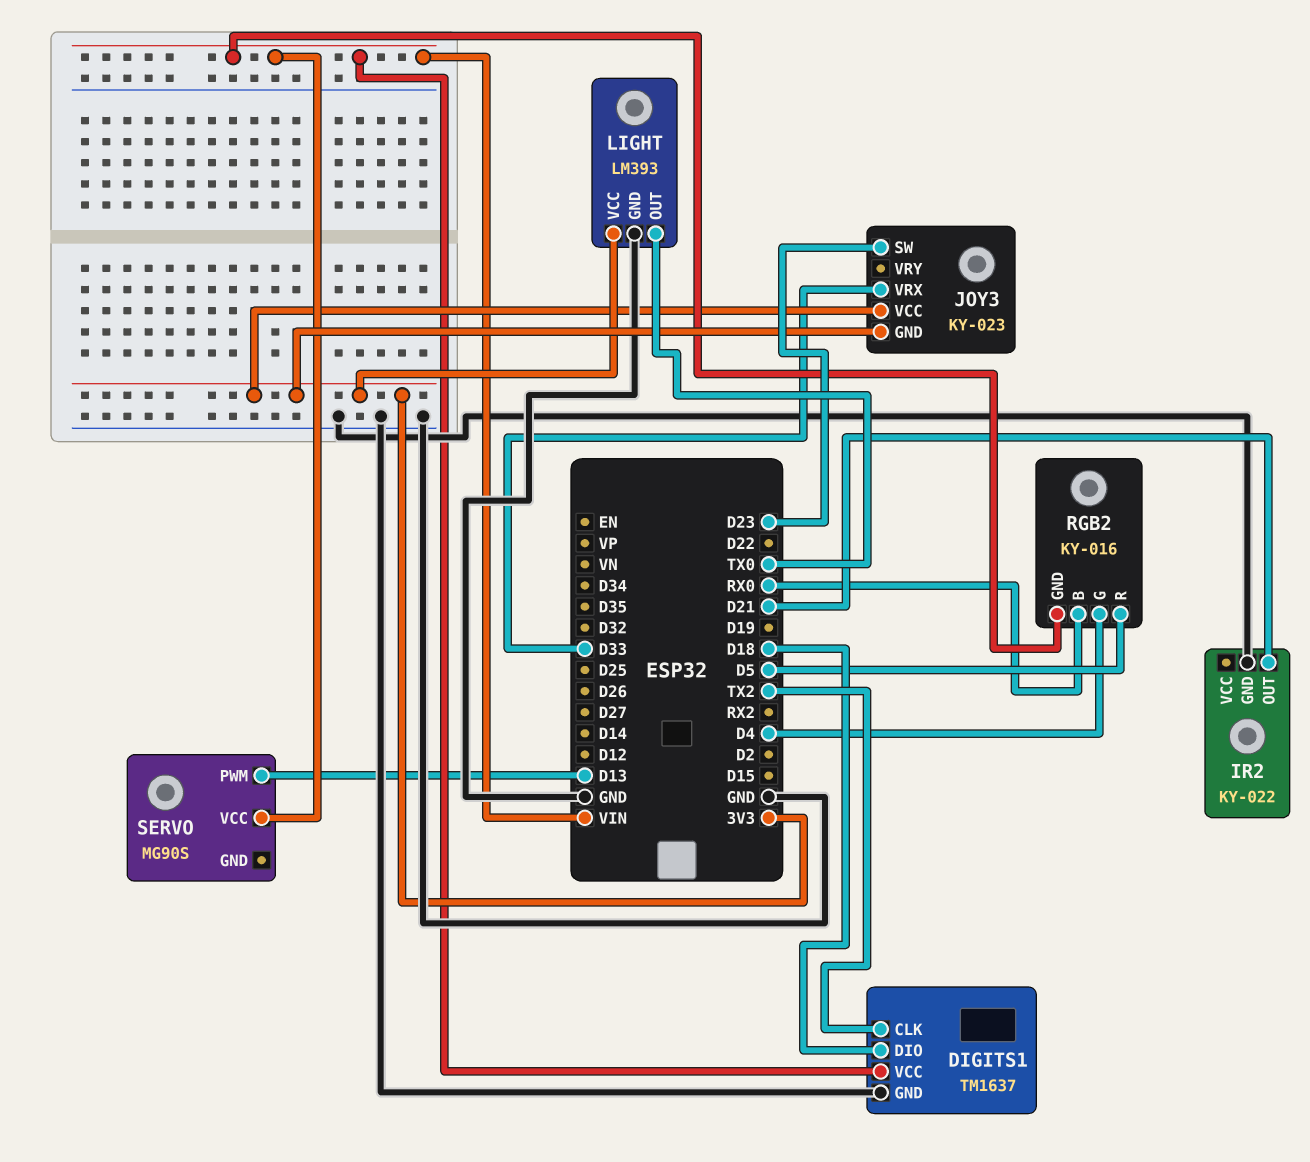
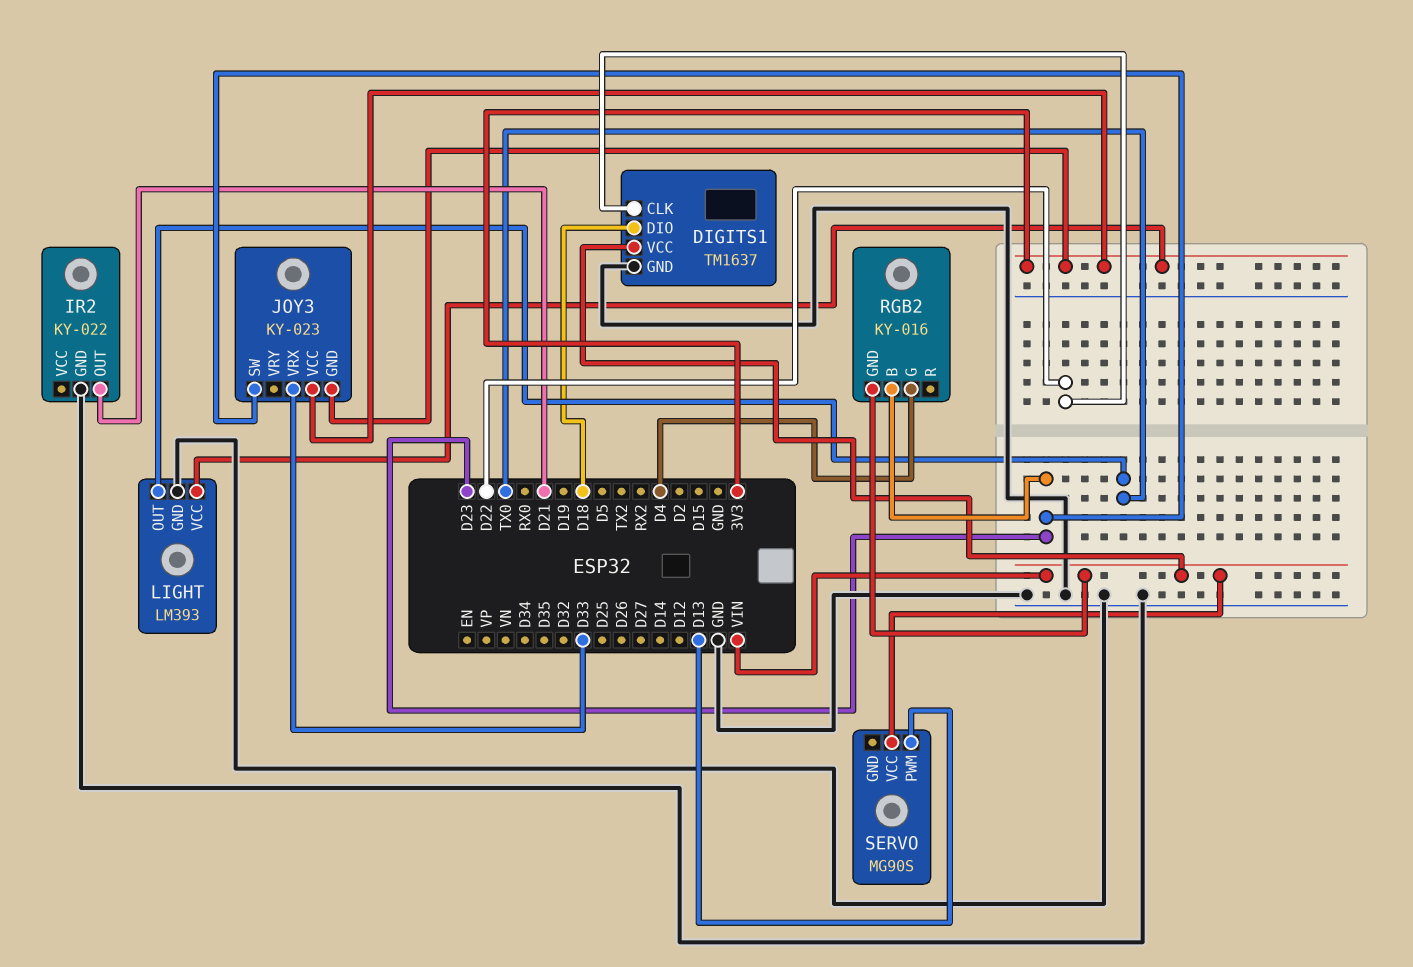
DIGITS1 pin CLK: TX2 -> D22
RGB2 pin B: RX0 -> D23
RGB2 pin R: D5 -> none

